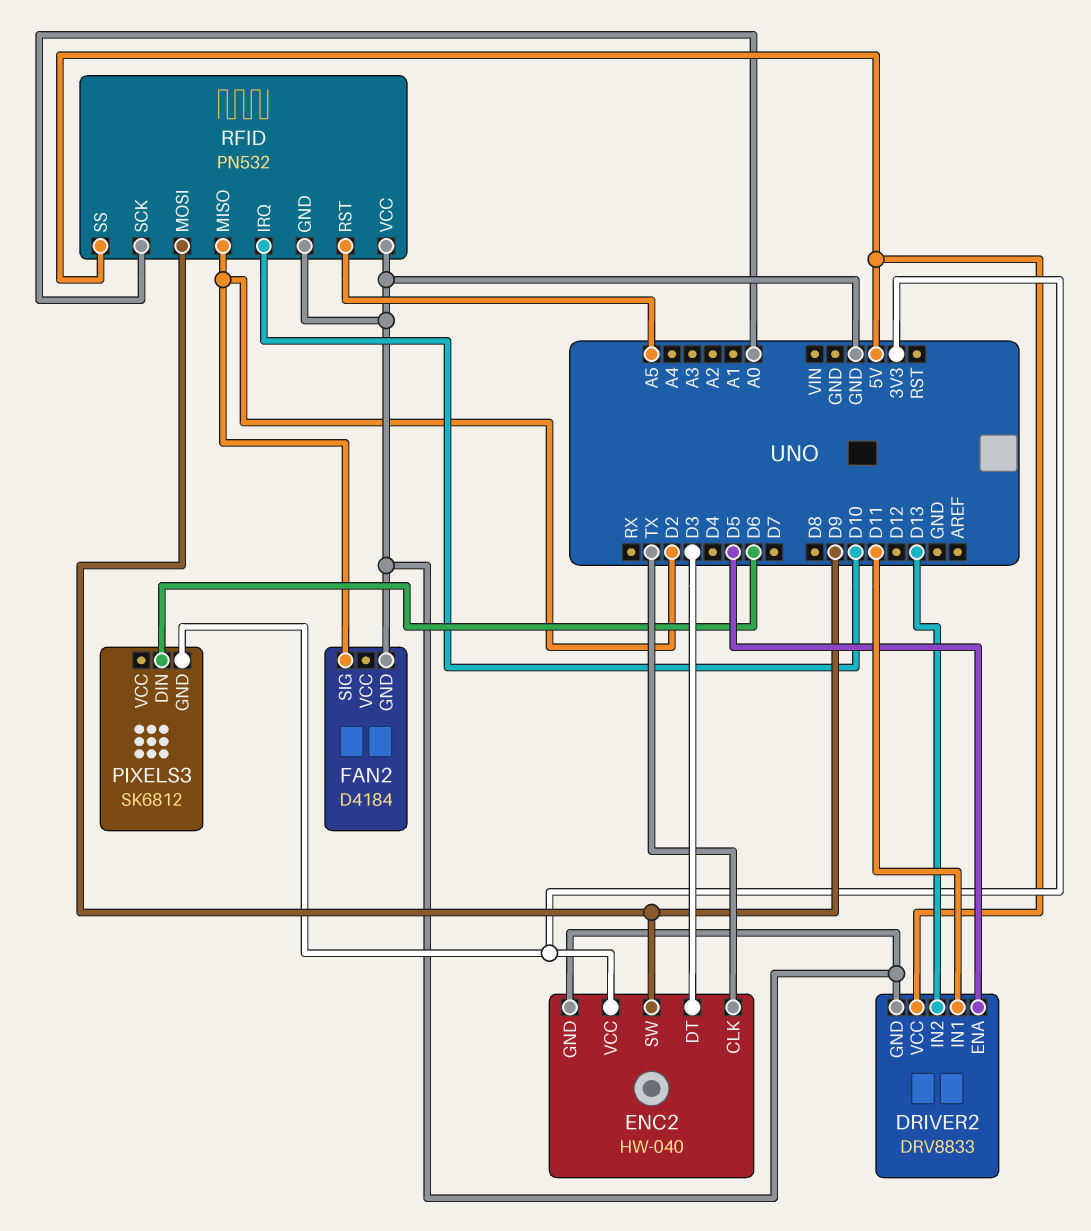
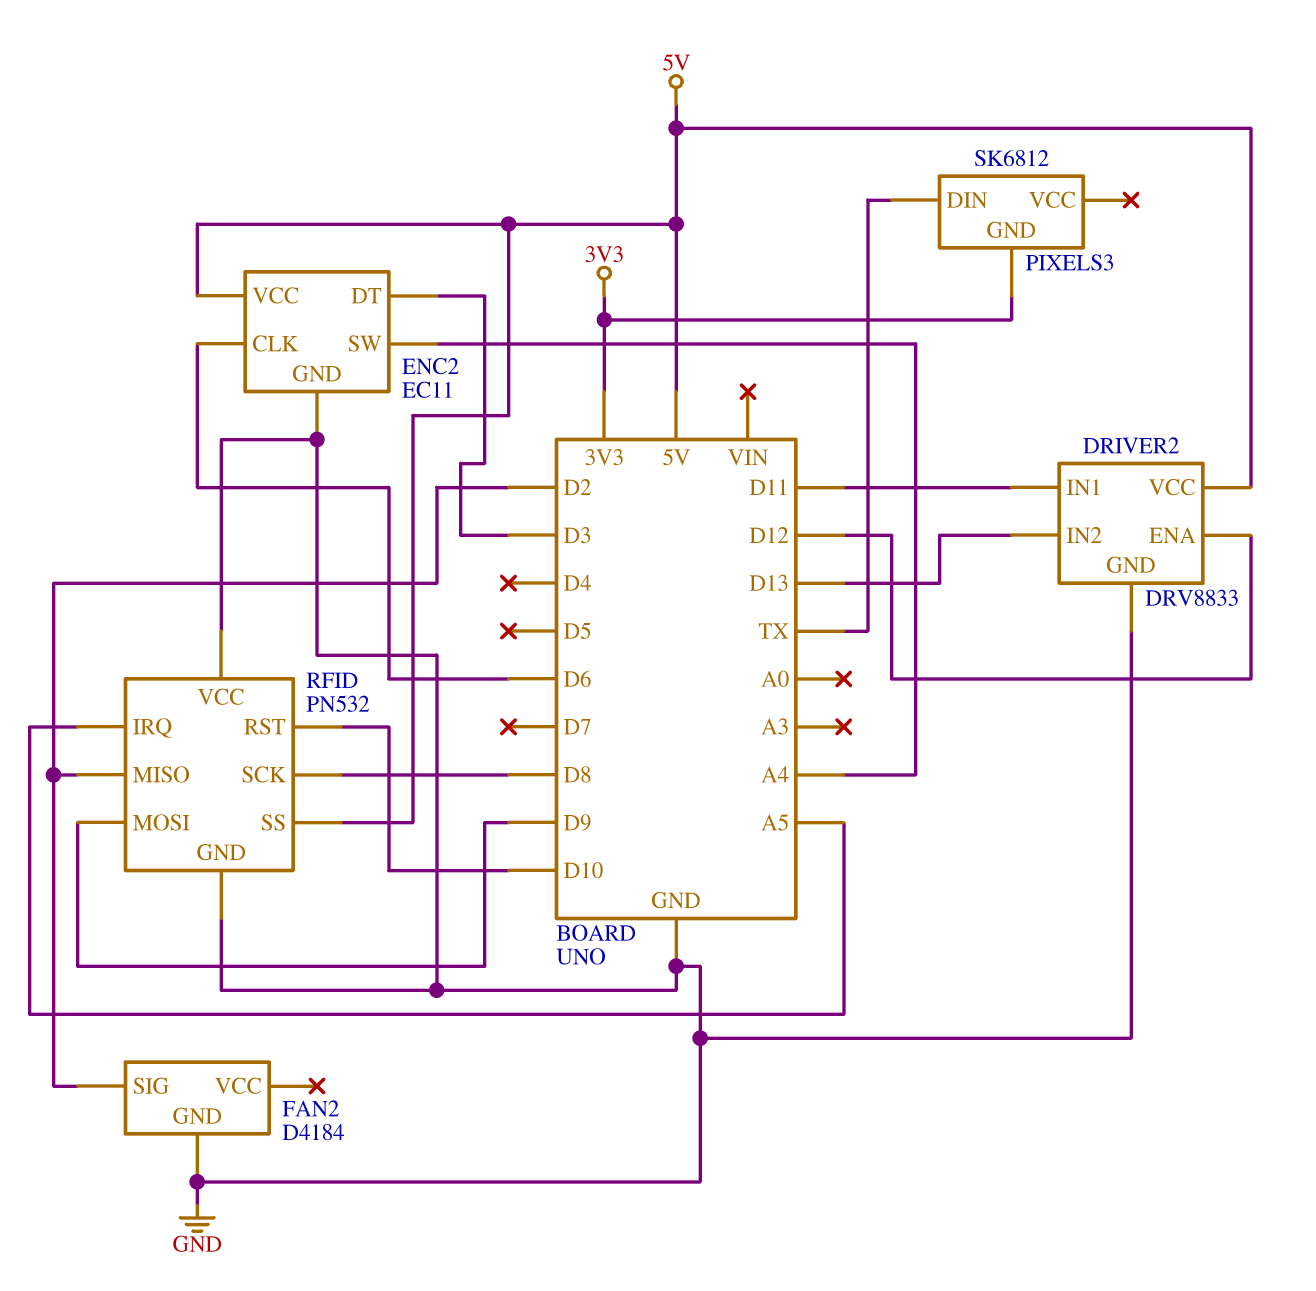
DRIVER2 pin ENA: D5 -> D12
ENC2: HW-040 -> EC11
ENC2 pin CLK: TX -> D6
ENC2 pin SW: D9 -> A4
ENC2 pin VCC: 3V3 -> 5V
PIXELS3 pin DIN: D6 -> TX
RFID pin IRQ: D10 -> A5
RFID pin RST: A5 -> D10
RFID pin SCK: A0 -> D8

